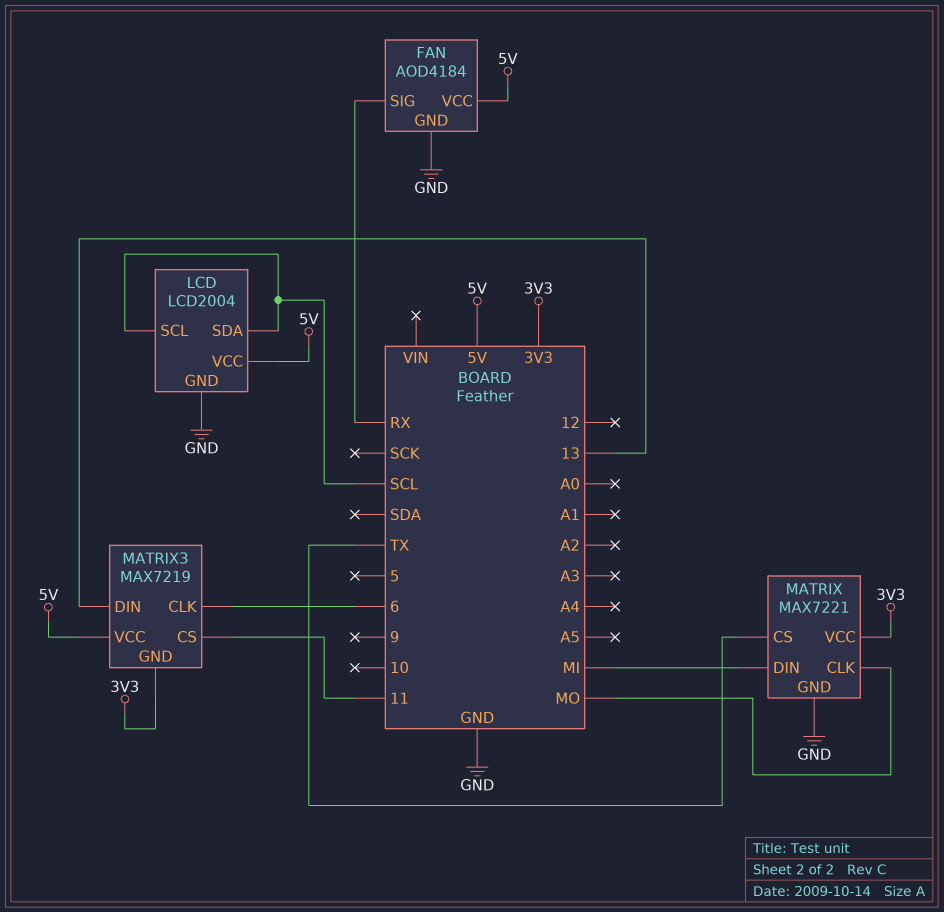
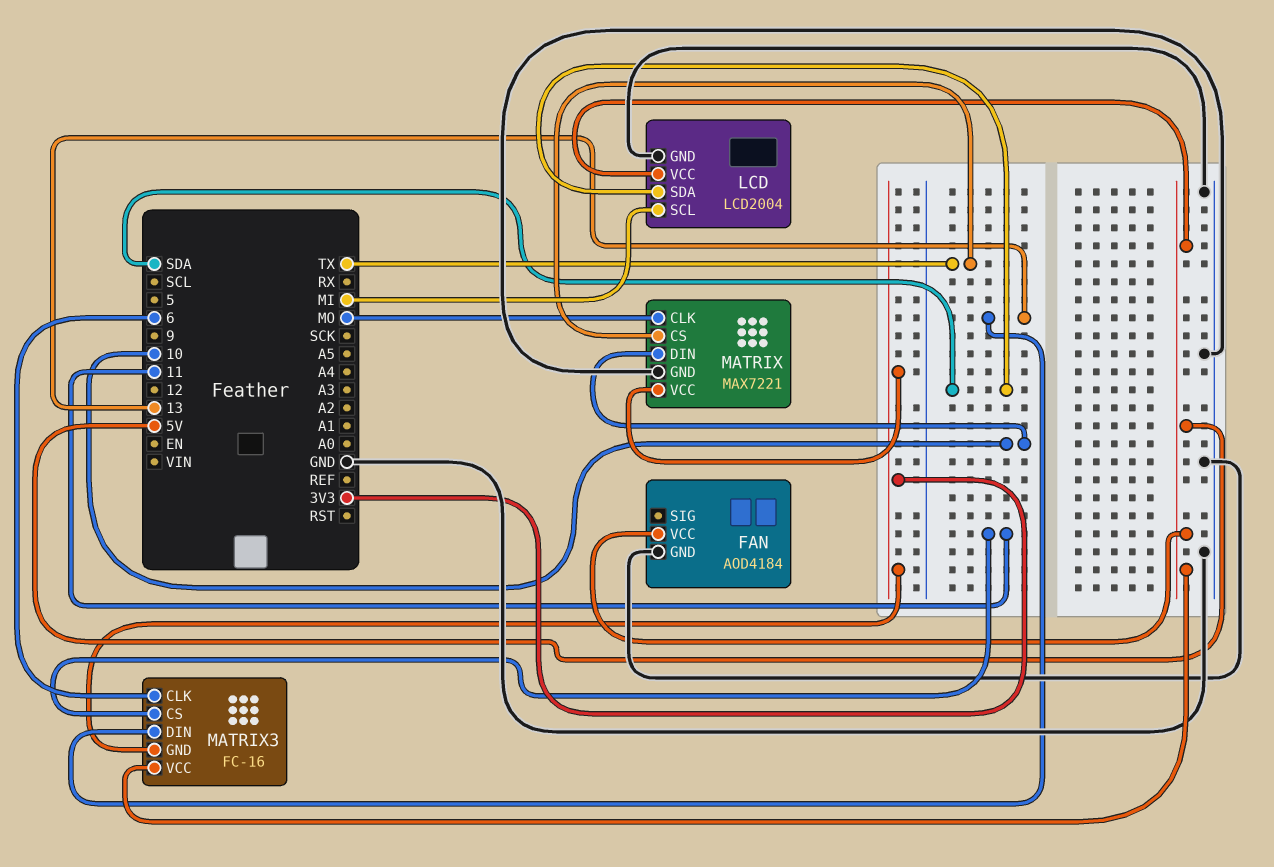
FAN pin SIG: RX -> none
LCD pin SCL: SCL -> MI
LCD pin SDA: SCL -> SDA
MATRIX pin DIN: MI -> 10
MATRIX3: MAX7219 -> FC-16

